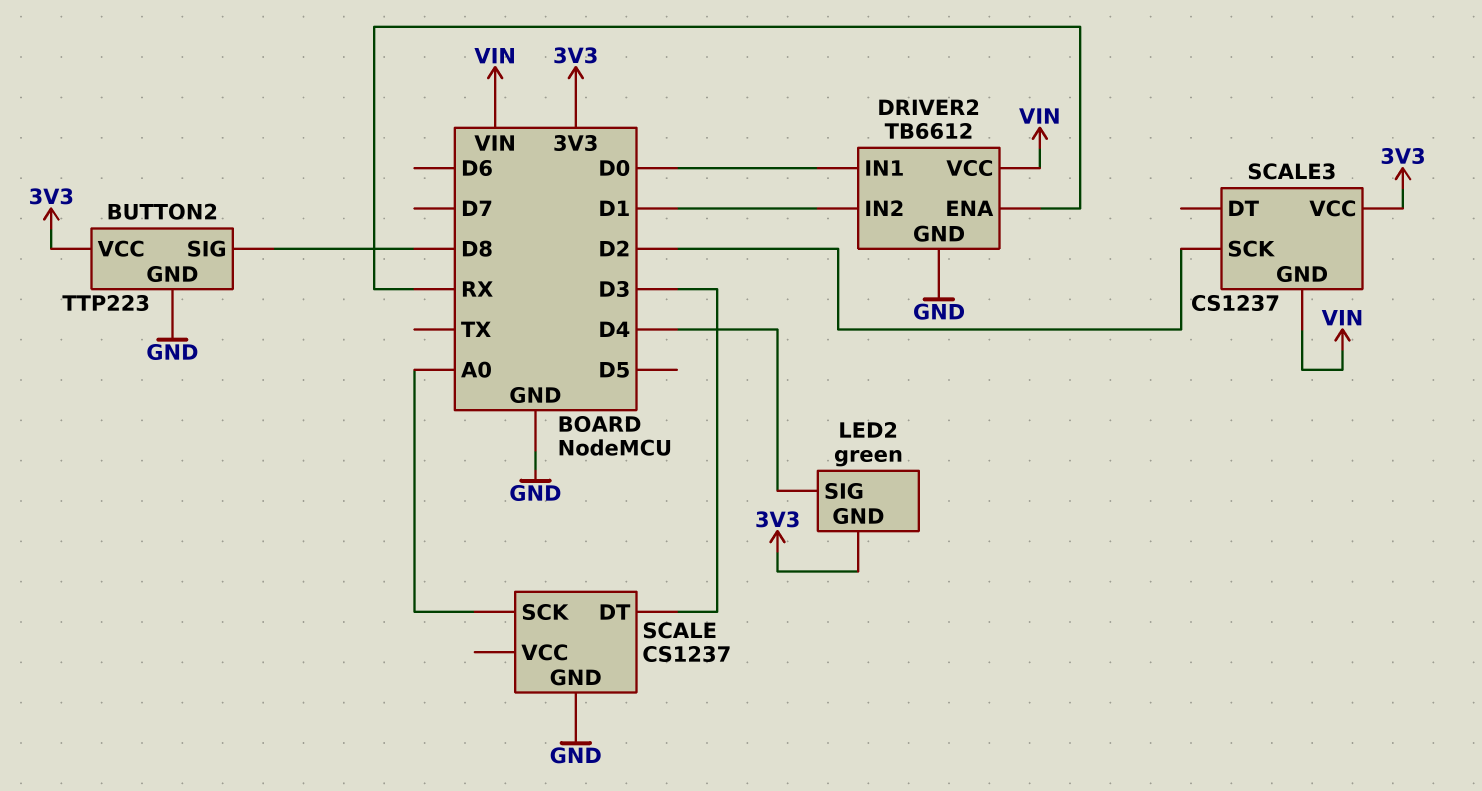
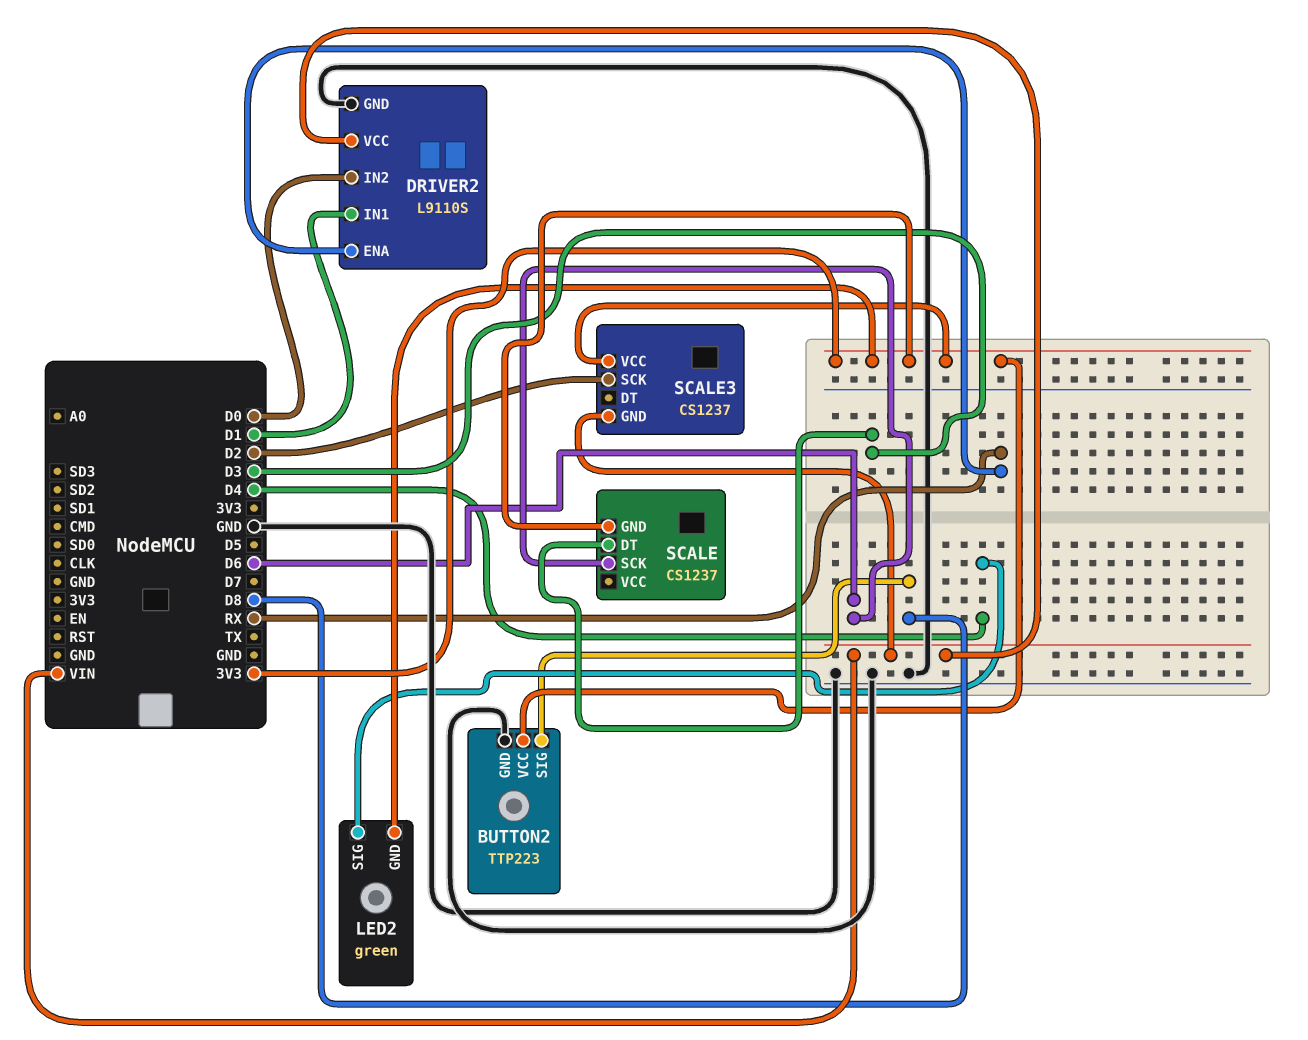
DRIVER2: TB6612 -> L9110S
DRIVER2 pin IN1: D0 -> D1
DRIVER2 pin IN2: D1 -> D0
SCALE pin GND: GND -> 3V3
SCALE pin SCK: A0 -> D6

